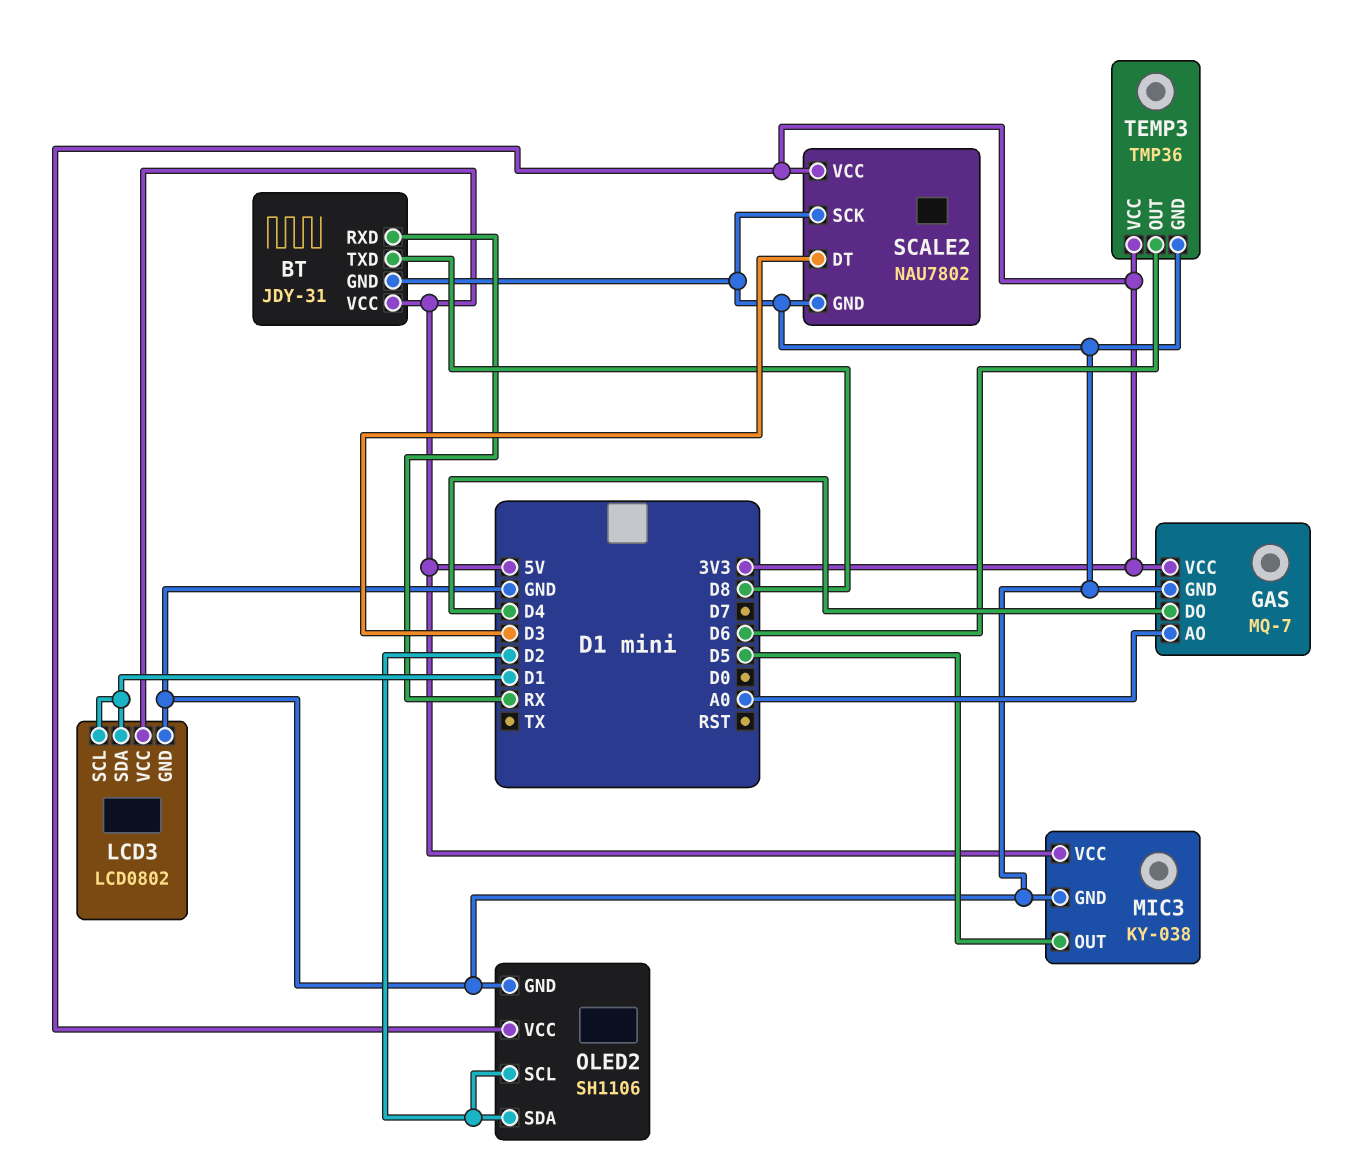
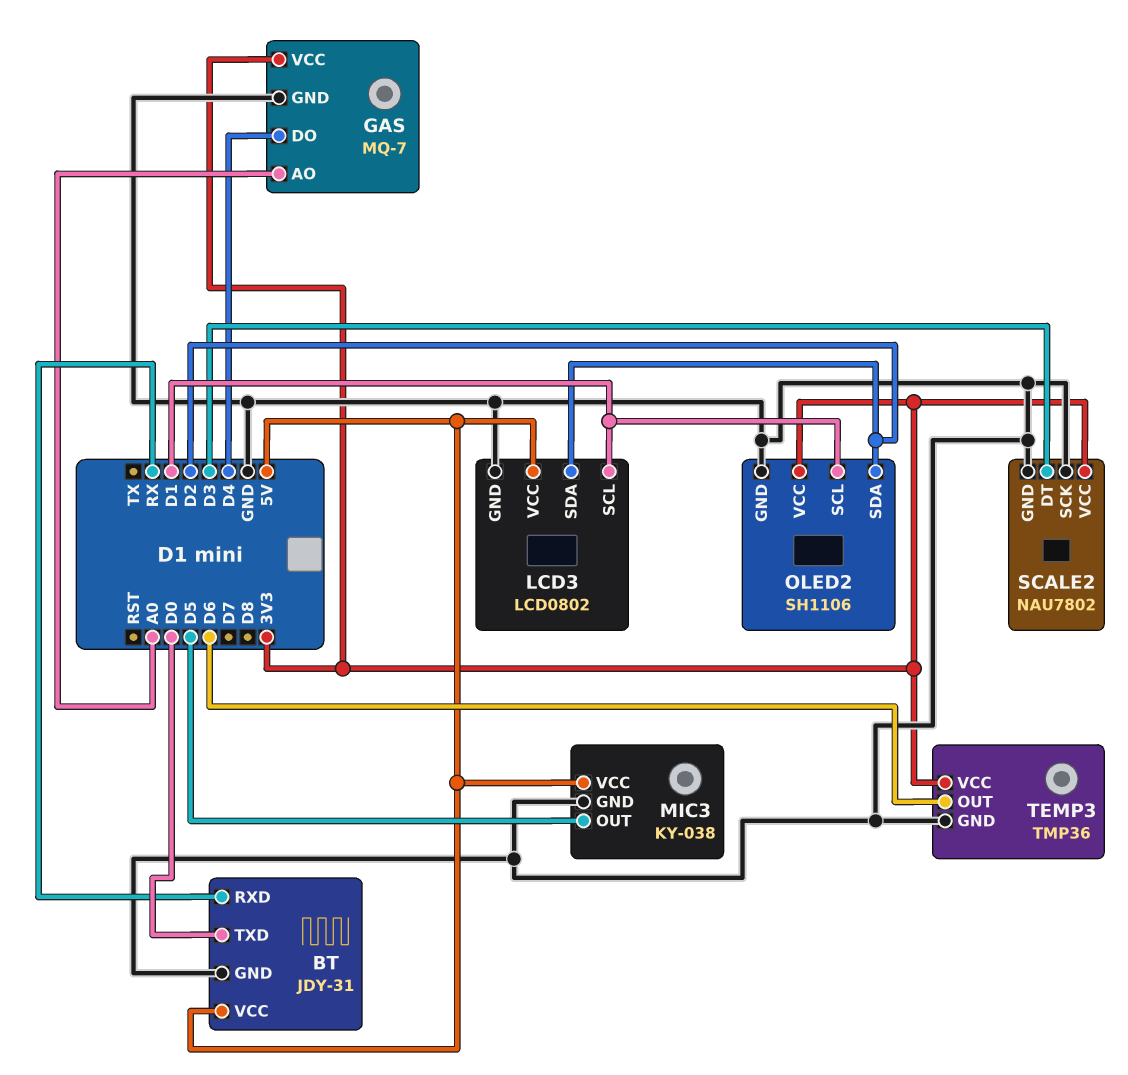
BT pin TXD: D8 -> D0
LCD3 pin SDA: D1 -> D2
OLED2 pin SCL: D2 -> D1

